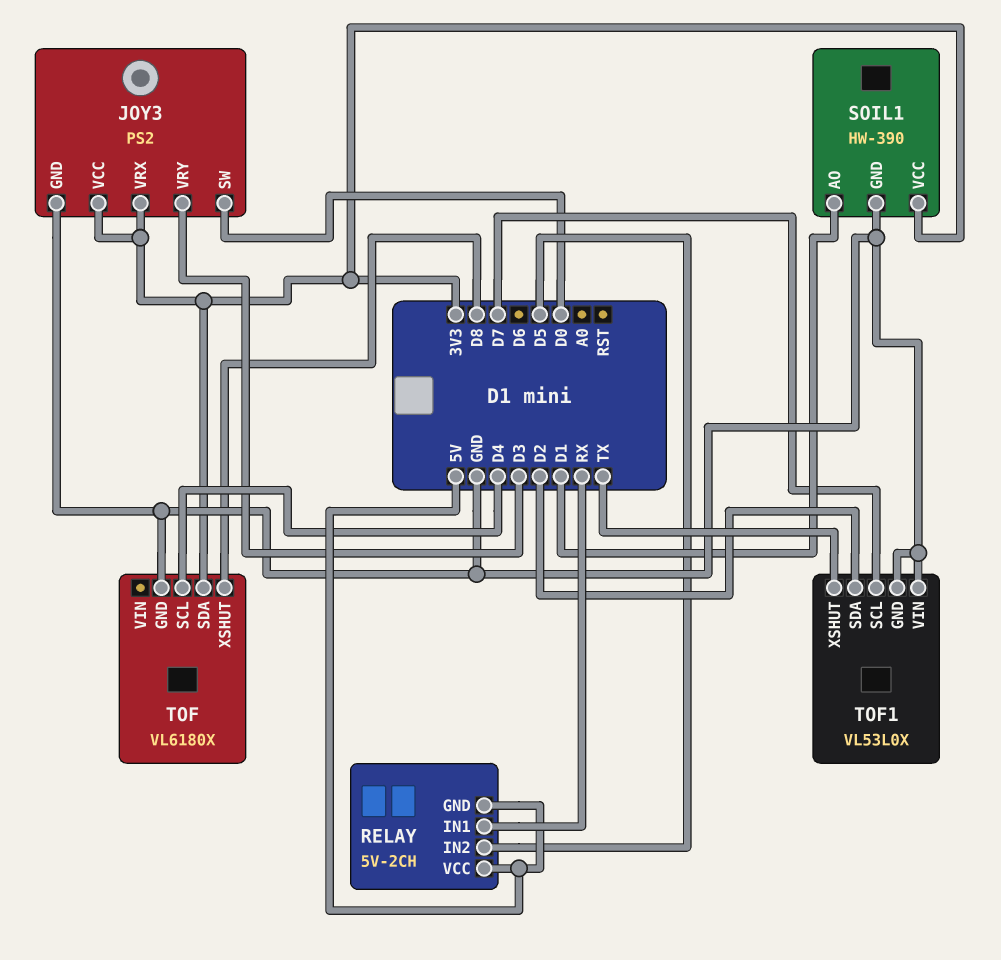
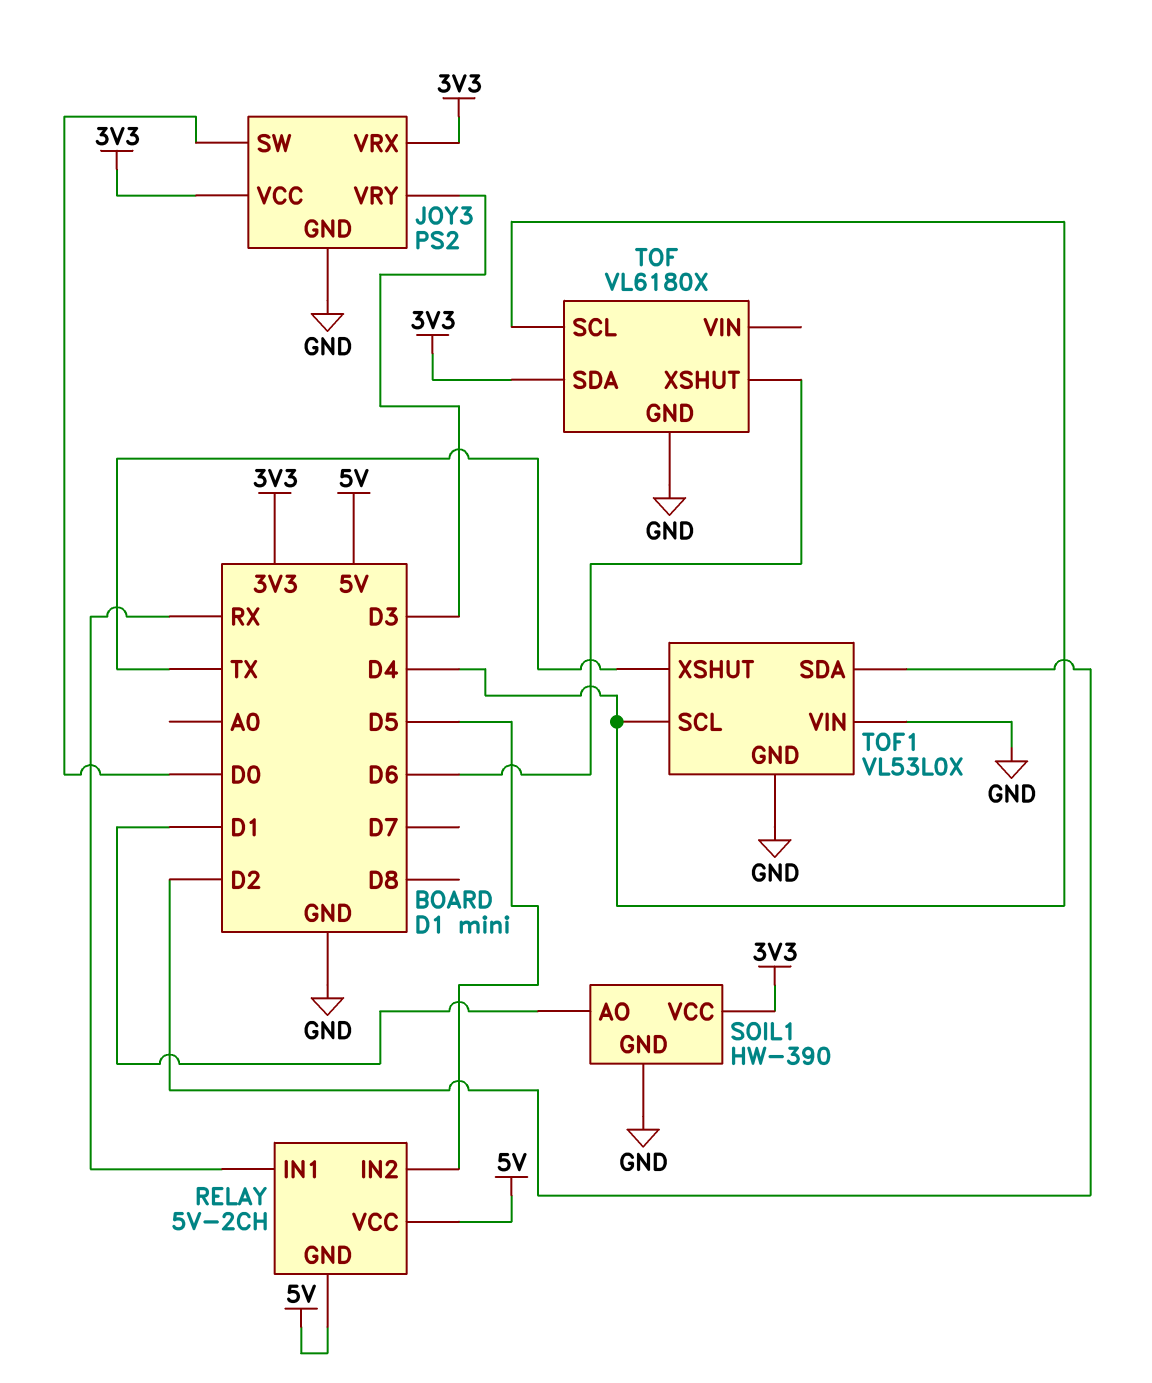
TOF pin XSHUT: D8 -> D6
TOF1 pin SCL: D7 -> D4

